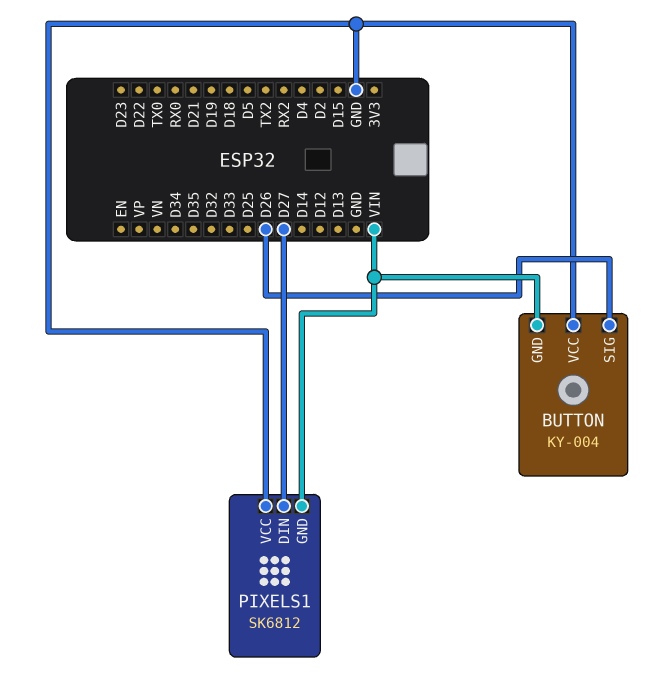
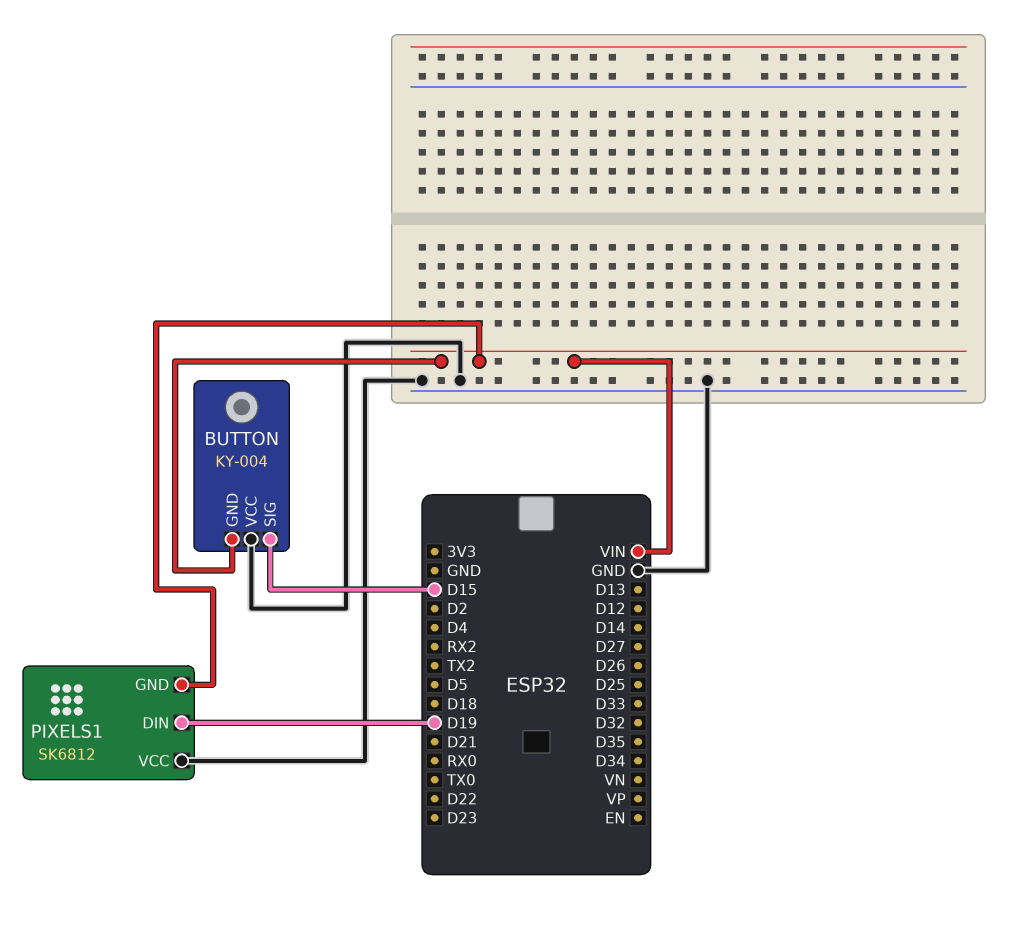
BUTTON pin SIG: D26 -> D15
PIXELS1 pin DIN: D27 -> D19

